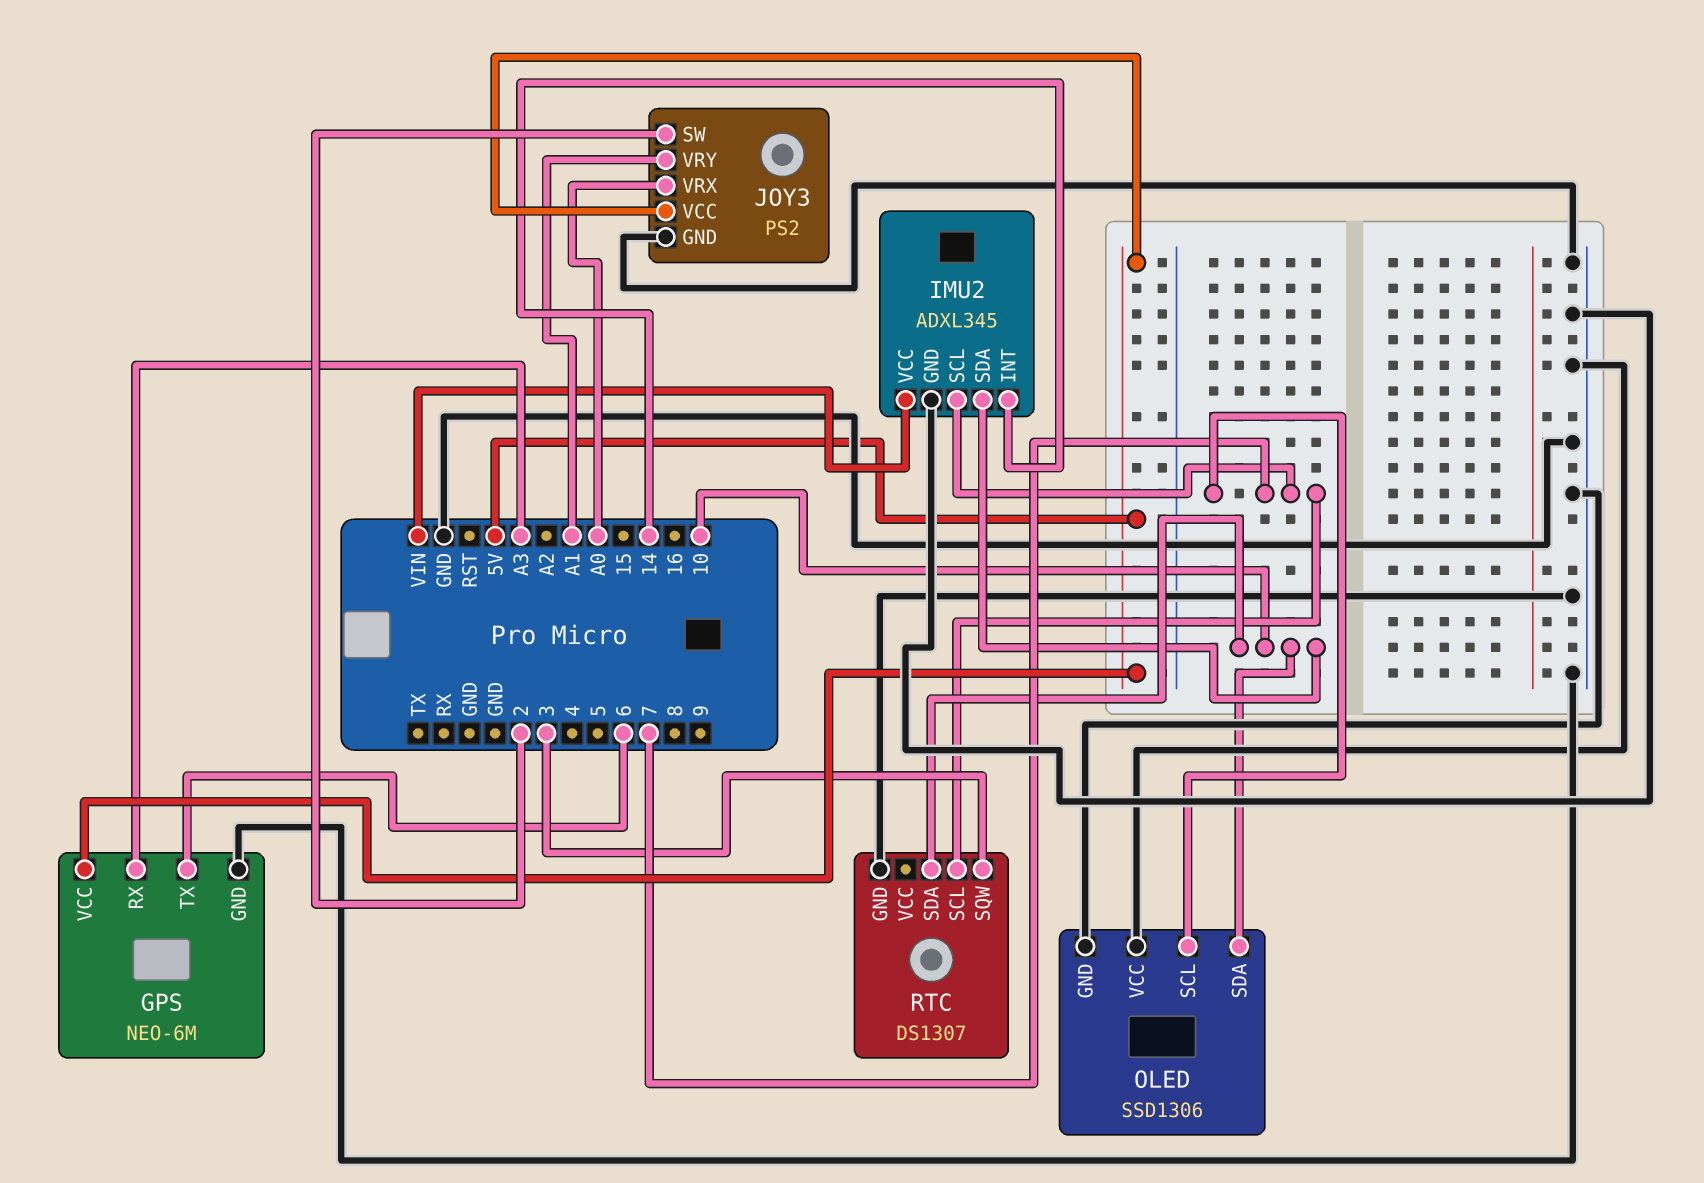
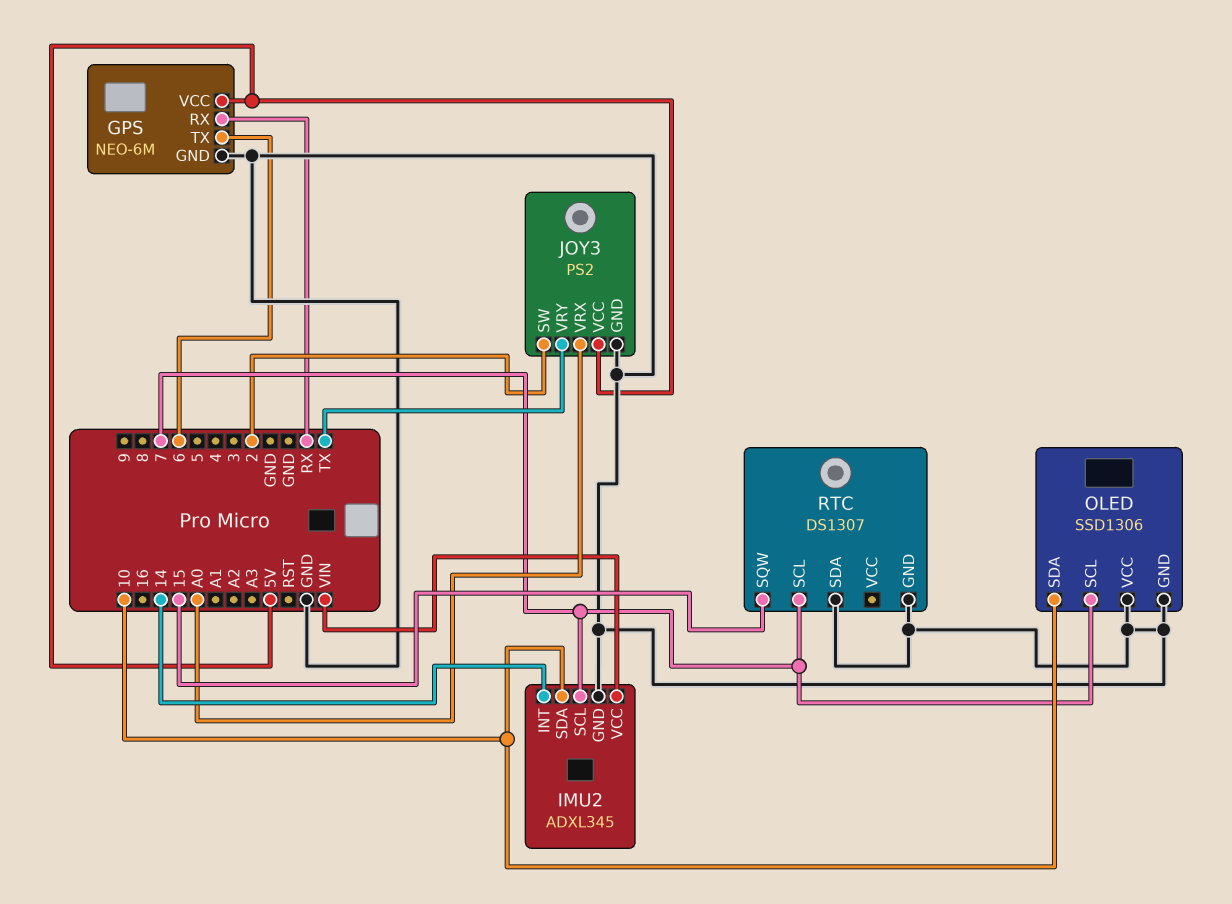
GPS pin RX: A3 -> RX
JOY3 pin VRY: A1 -> TX
RTC pin SDA: 10 -> GND
RTC pin SQW: 3 -> 15

